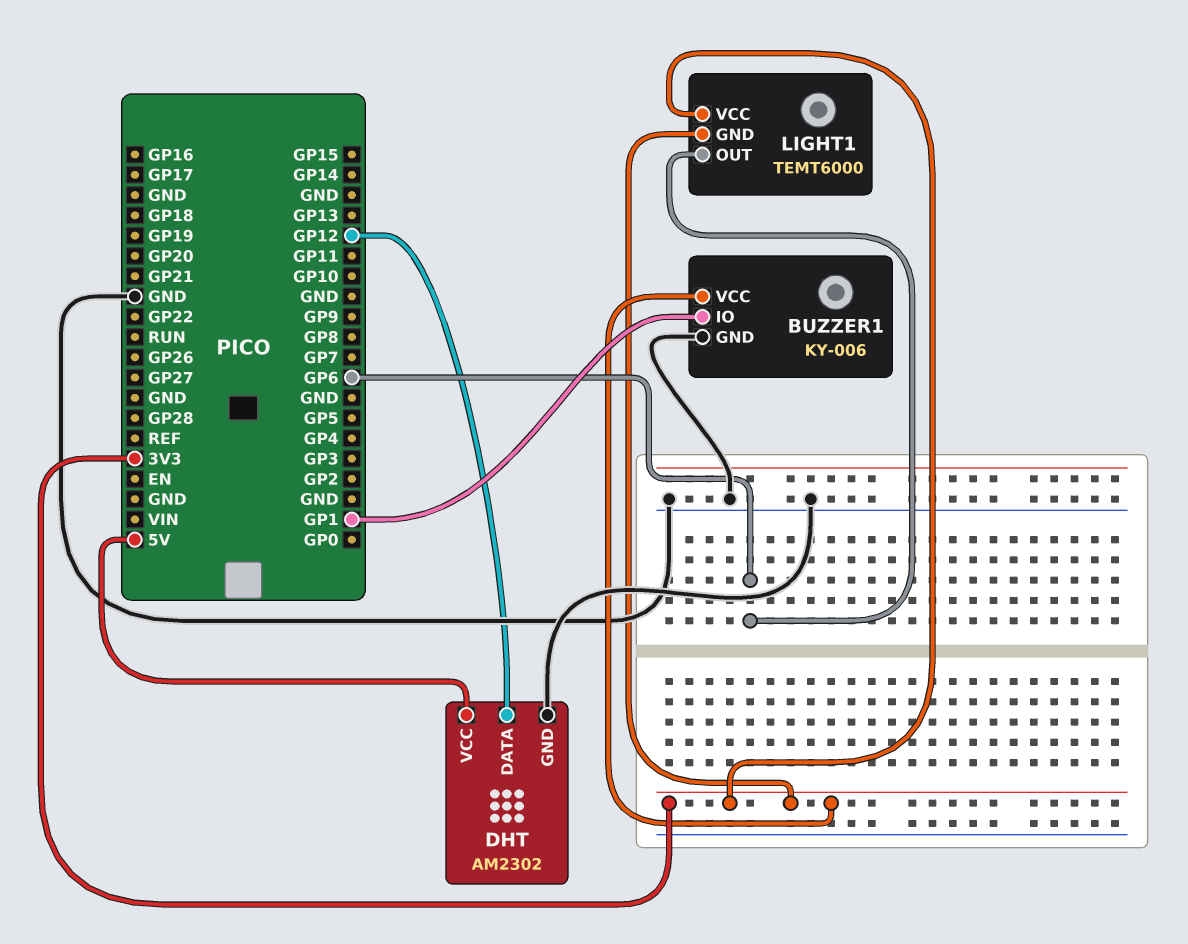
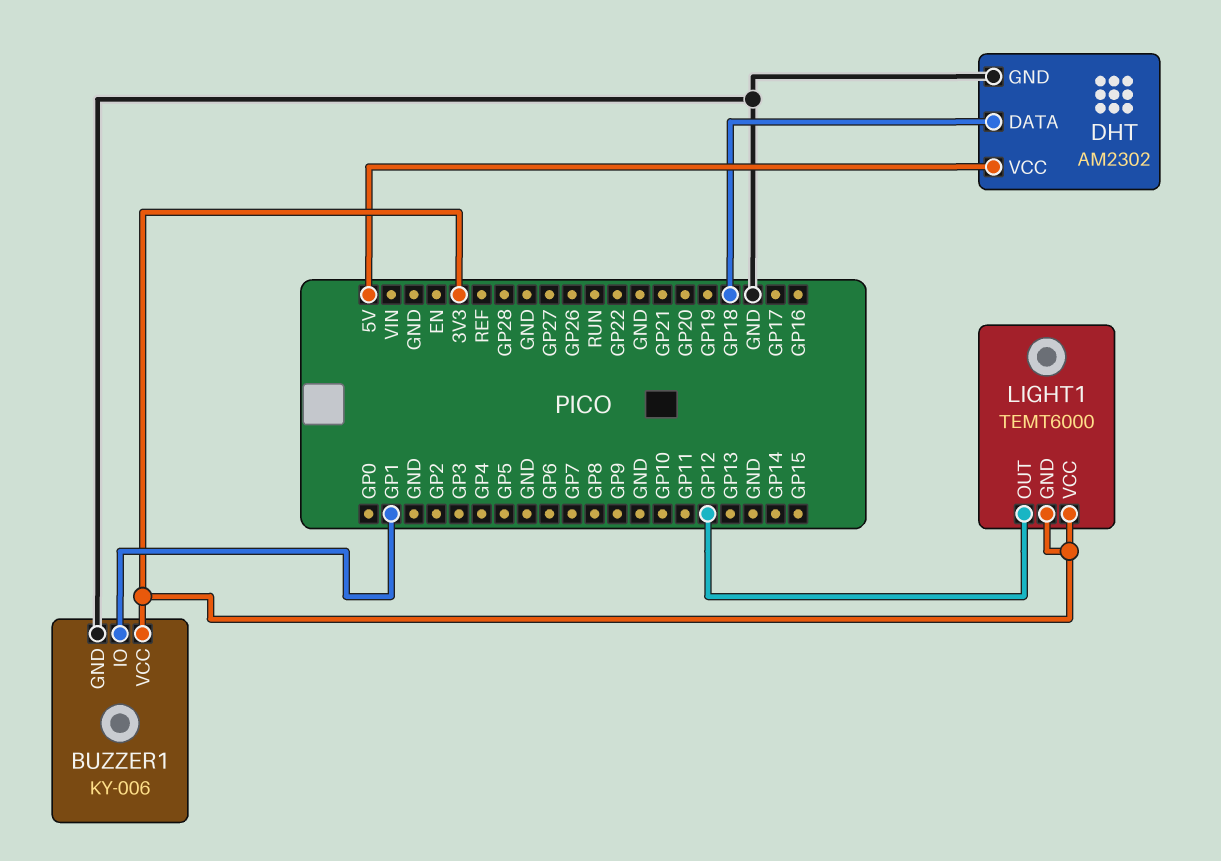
DHT pin DATA: GP12 -> GP18
LIGHT1 pin OUT: GP6 -> GP12

